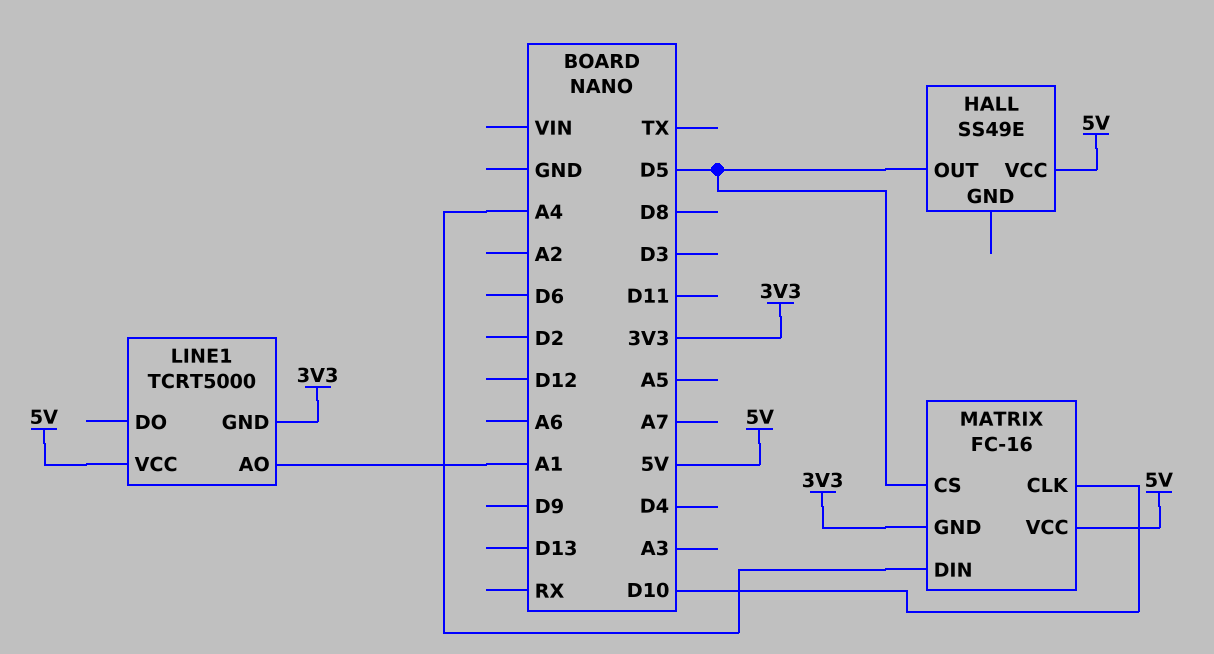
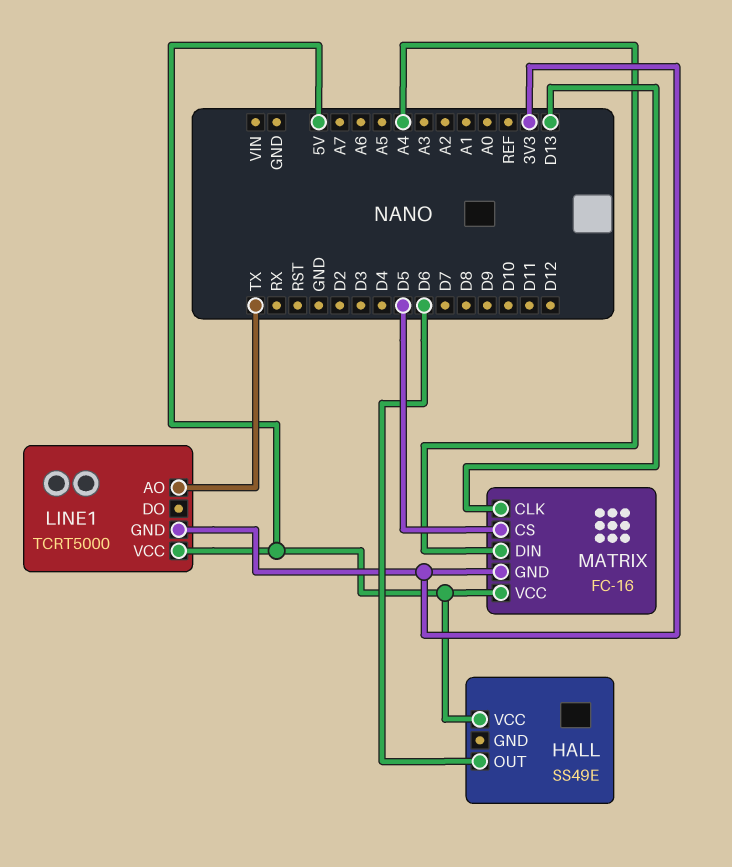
HALL pin OUT: D5 -> D6
LINE1 pin AO: A1 -> TX
MATRIX pin CLK: D10 -> D13

